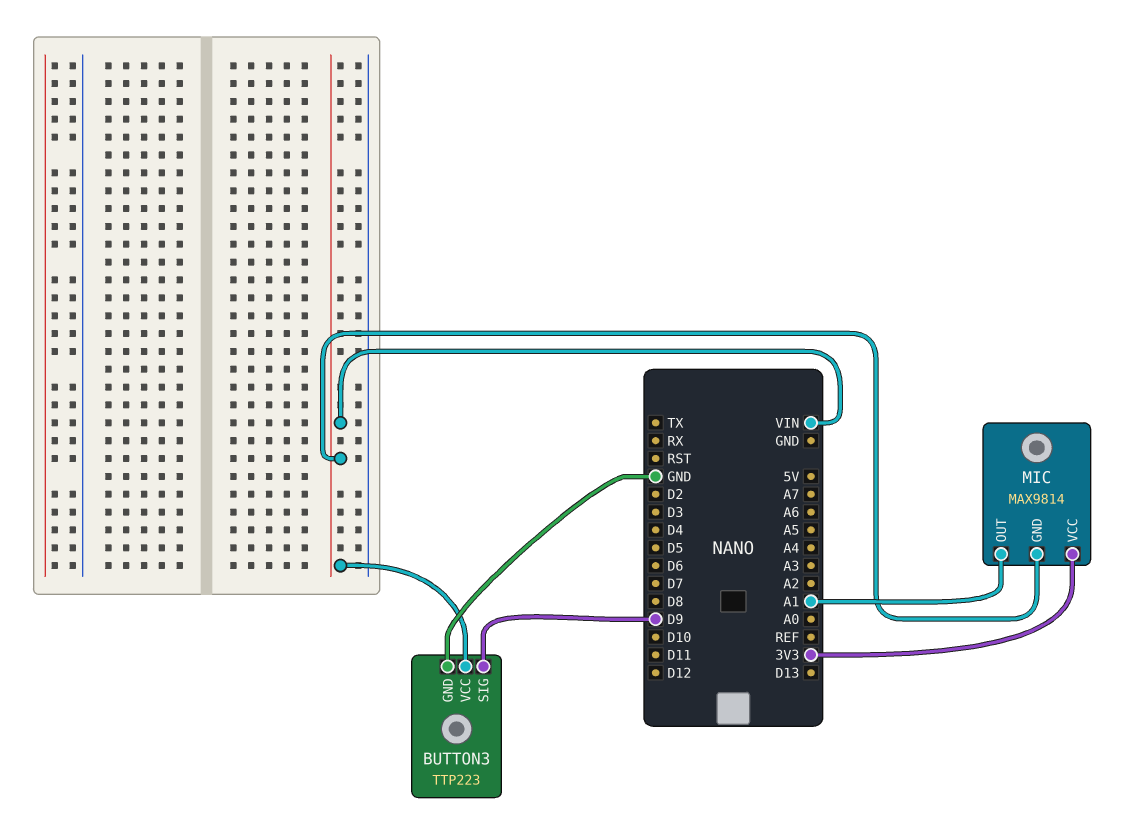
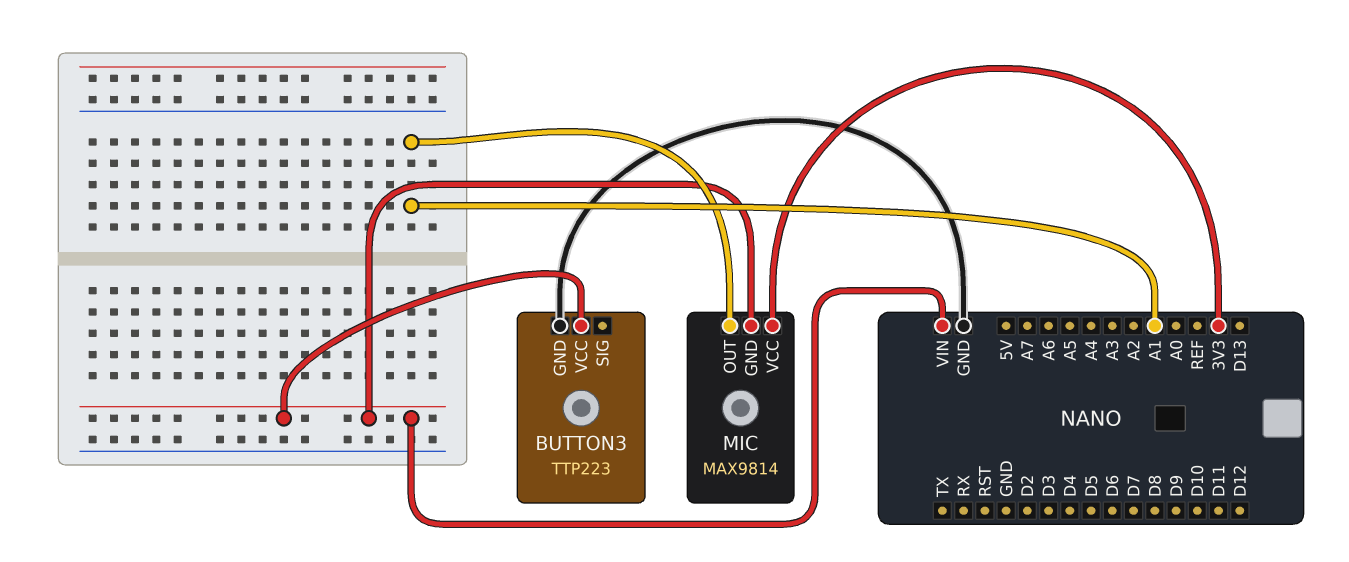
BUTTON3 pin SIG: D9 -> none

